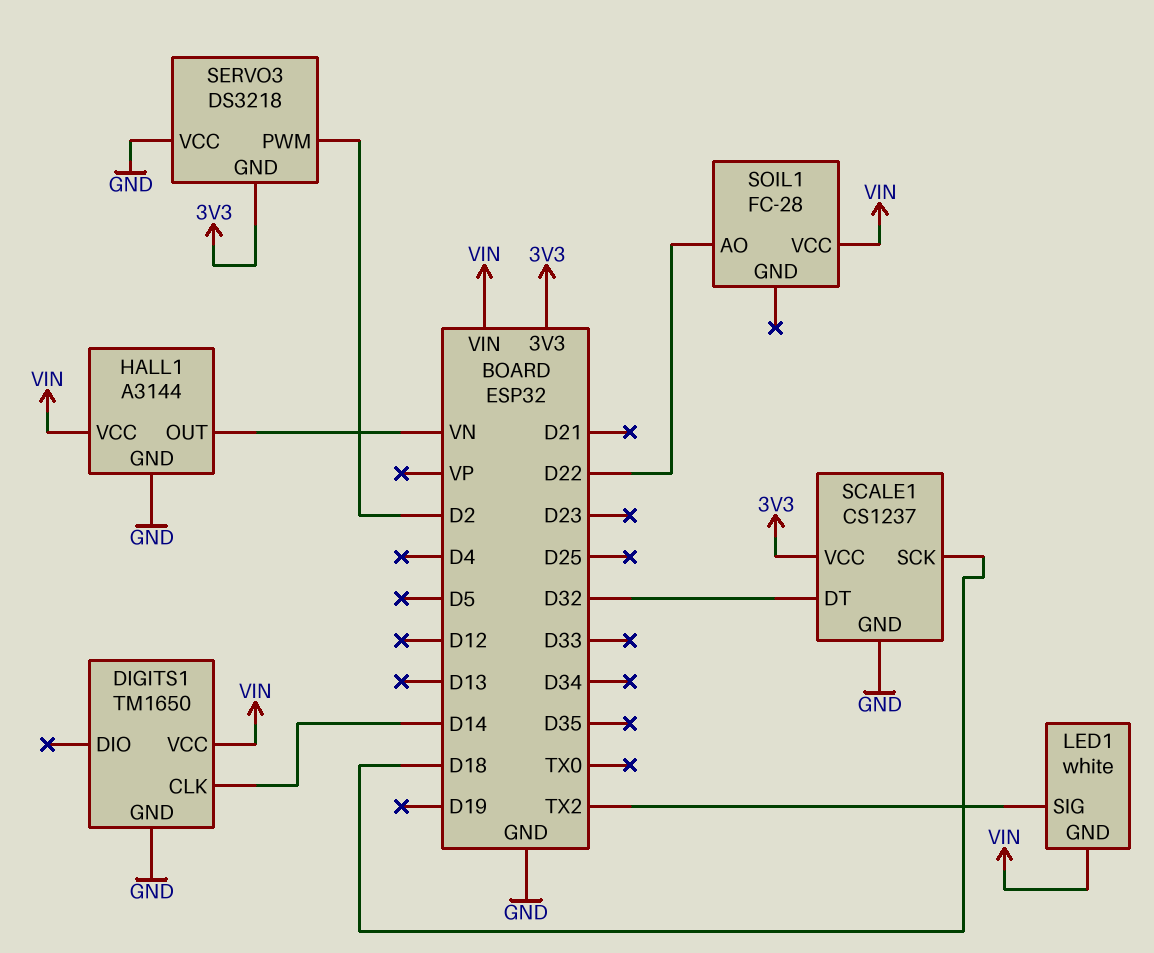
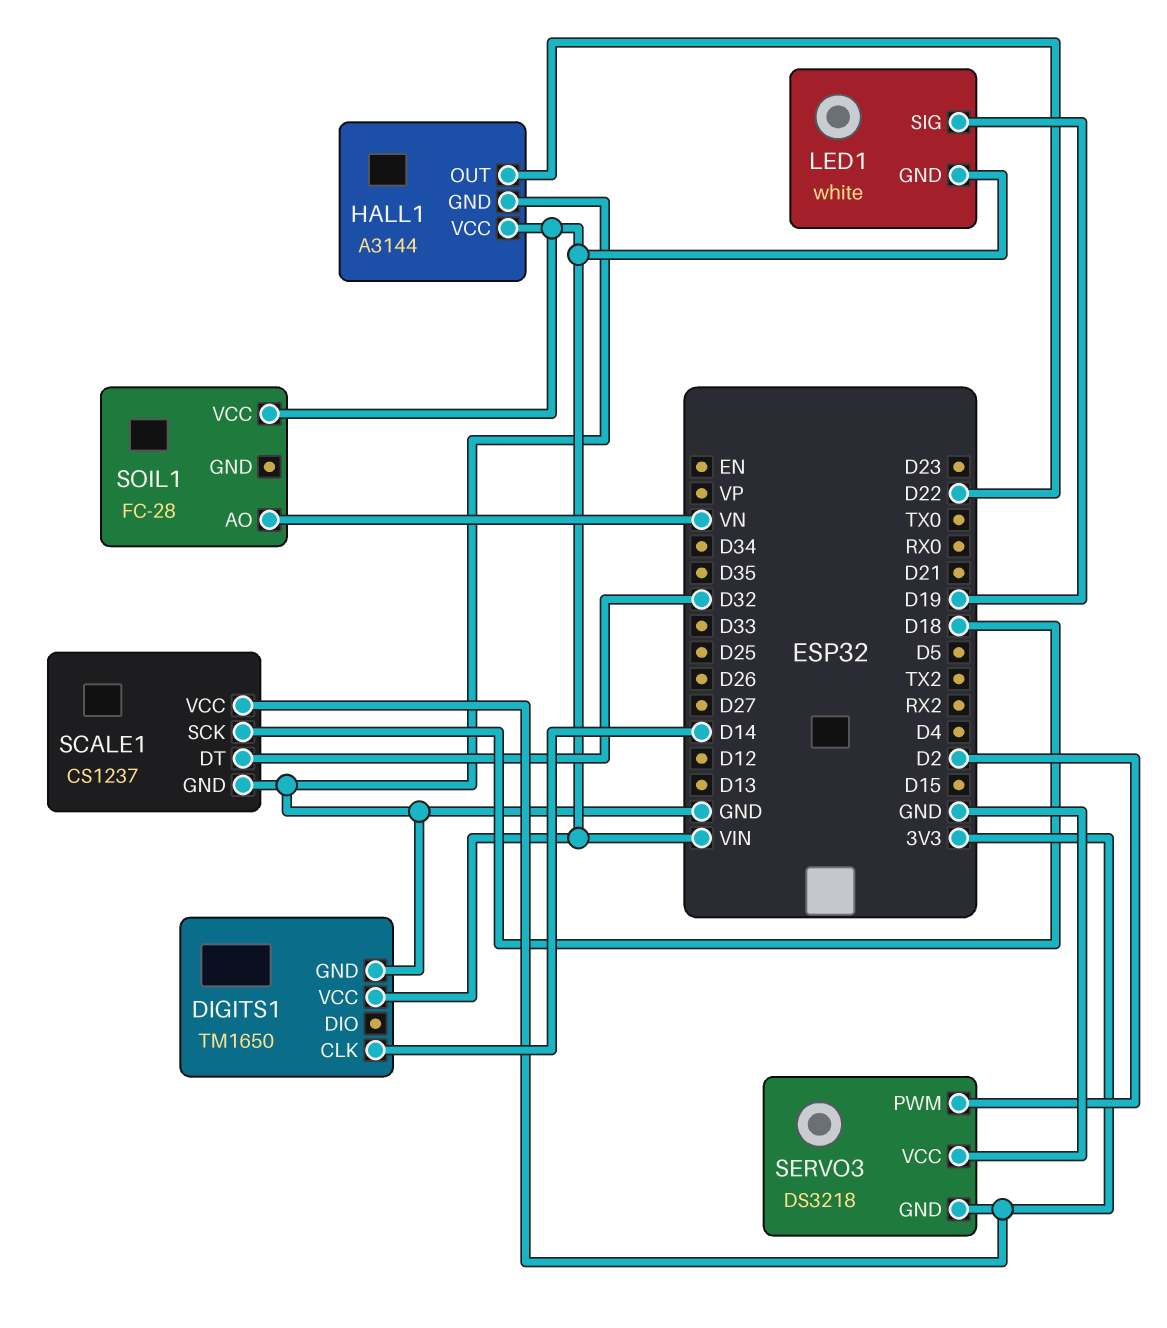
HALL1 pin OUT: VN -> D22
LED1 pin SIG: TX2 -> D19
SOIL1 pin AO: D22 -> VN

